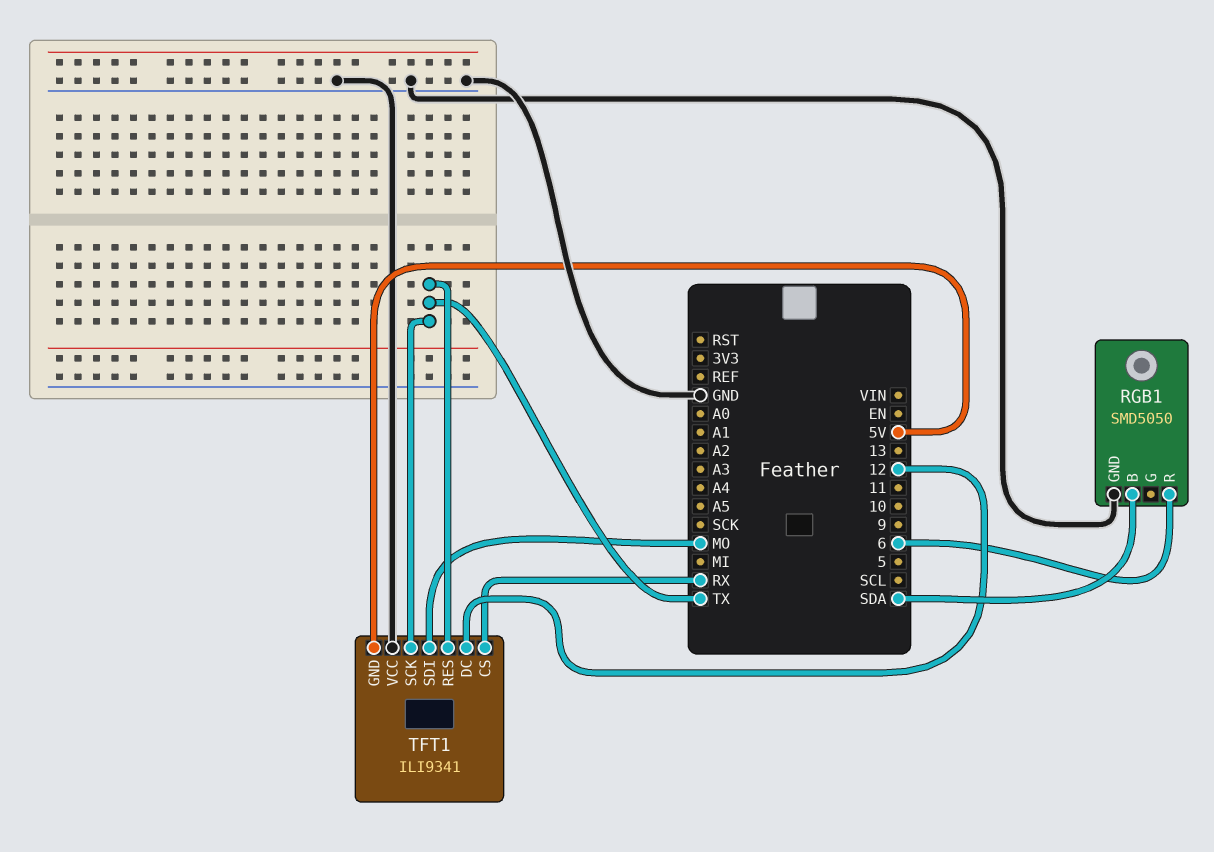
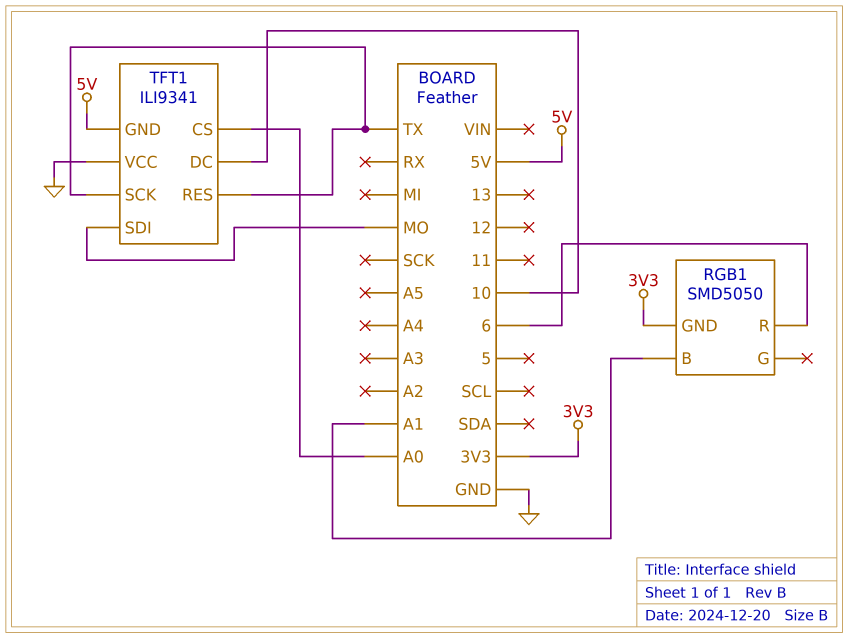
RGB1 pin B: SDA -> A1
RGB1 pin GND: GND -> 3V3
TFT1 pin CS: RX -> A0
TFT1 pin DC: 12 -> 10

